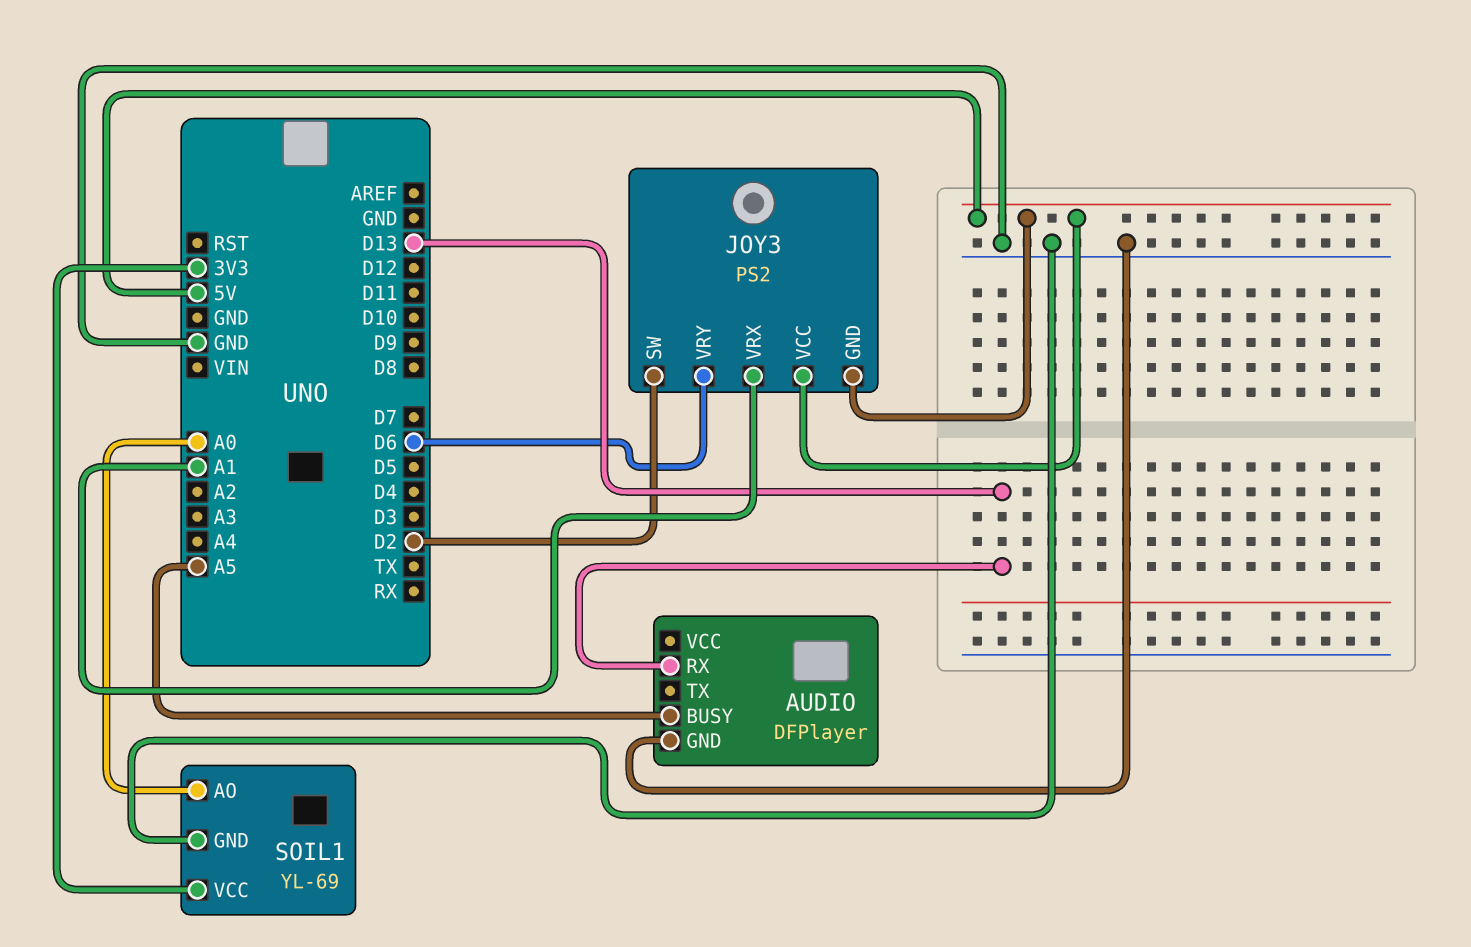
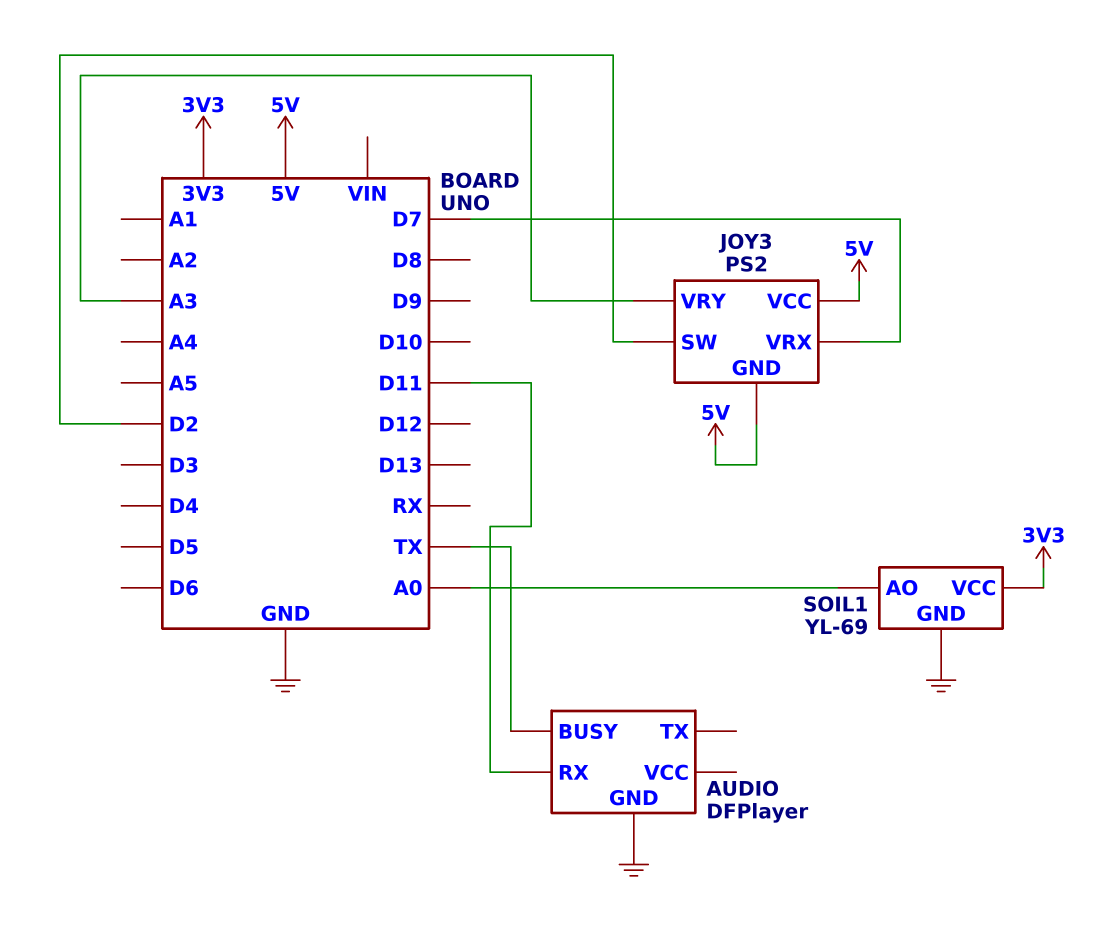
AUDIO pin BUSY: A5 -> TX
AUDIO pin RX: D13 -> D11
JOY3 pin VRX: A1 -> D7
JOY3 pin VRY: D6 -> A3

